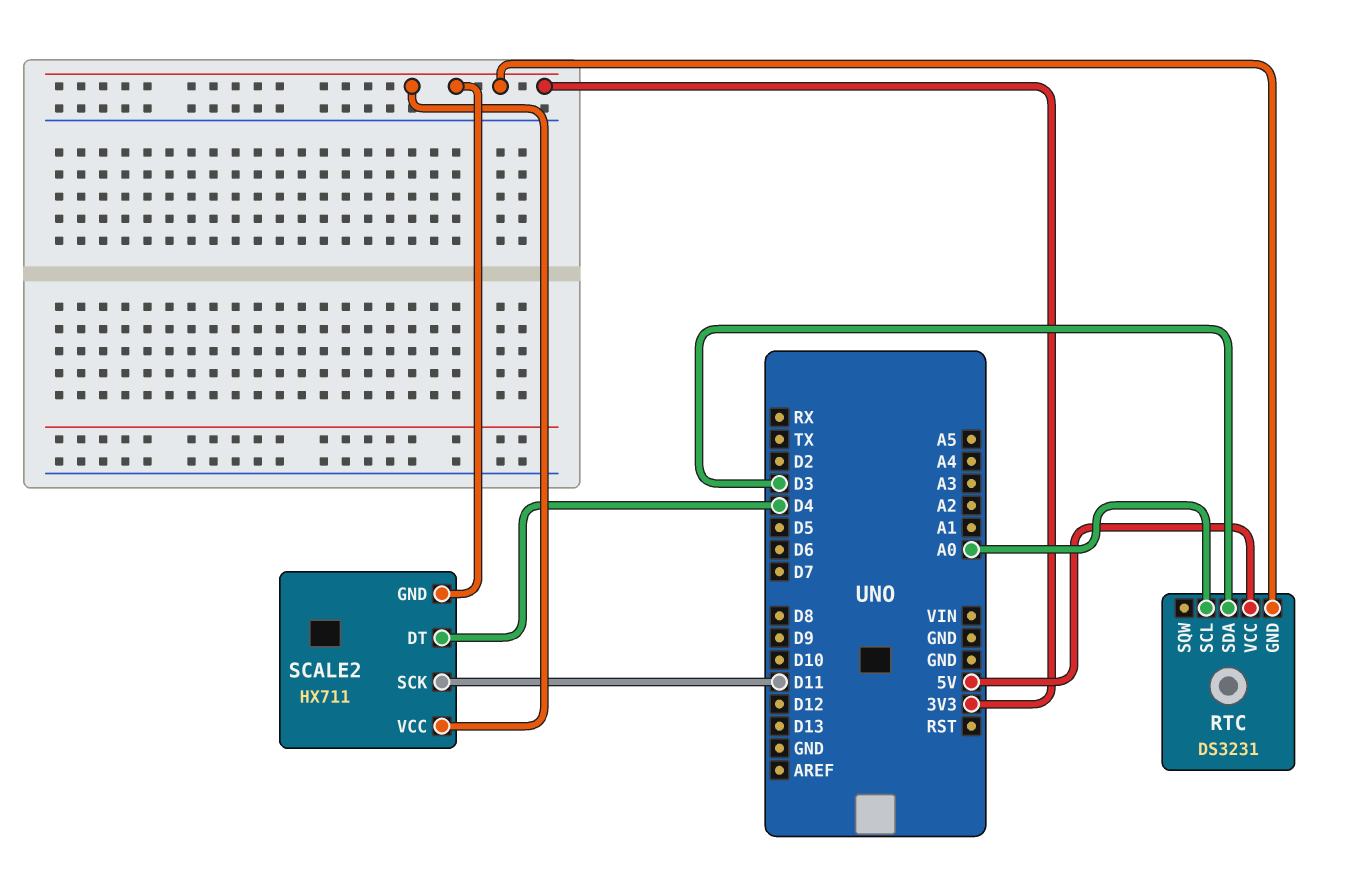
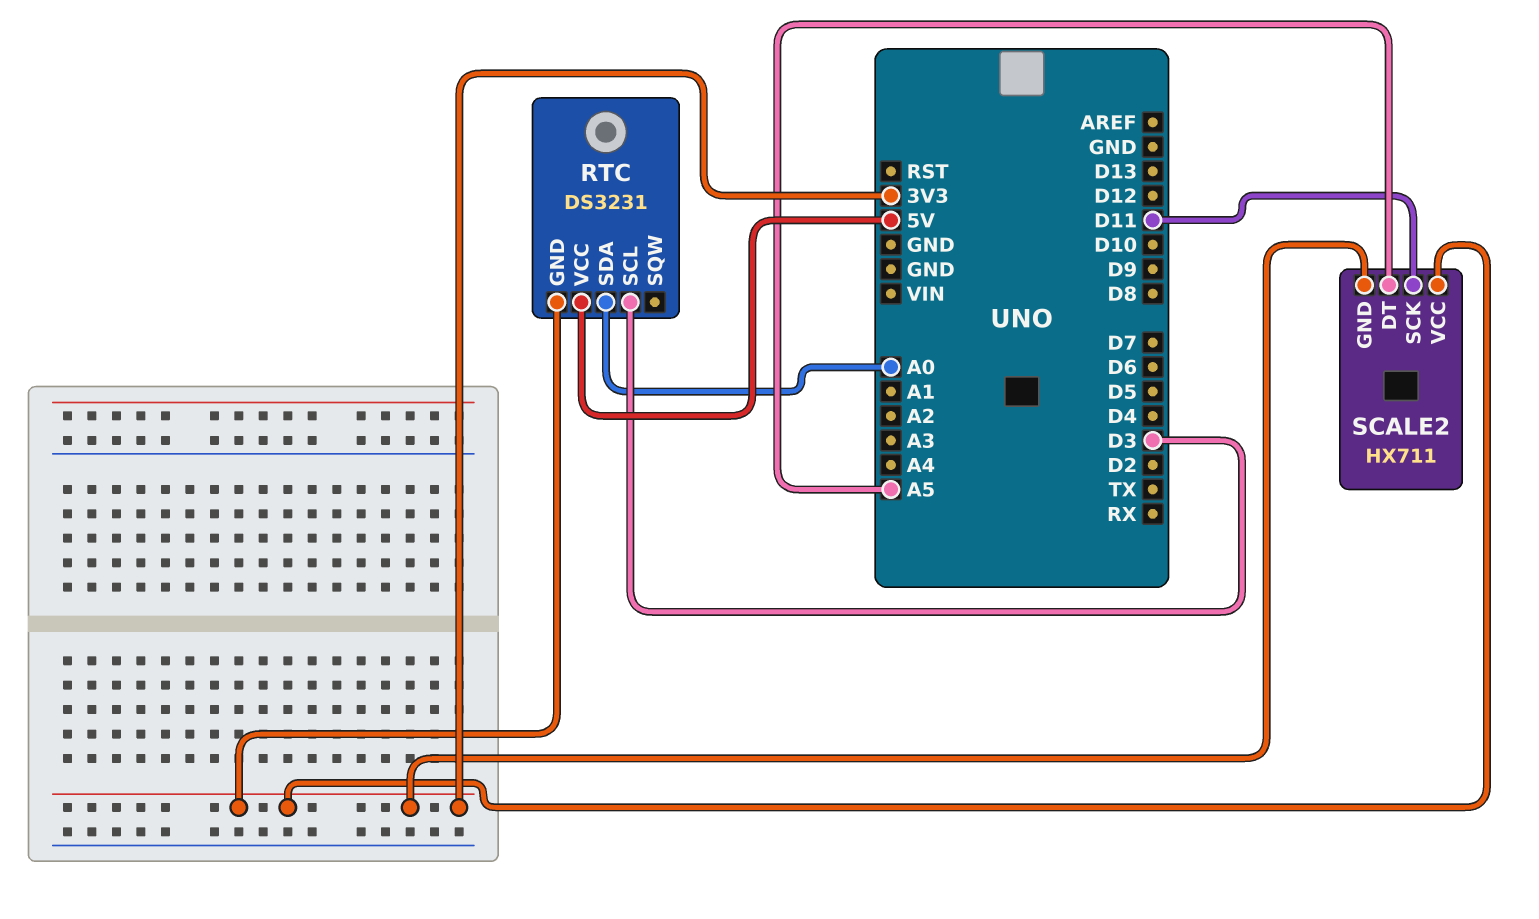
RTC pin SCL: A0 -> D3
RTC pin SDA: D3 -> A0
SCALE2 pin DT: D4 -> A5

